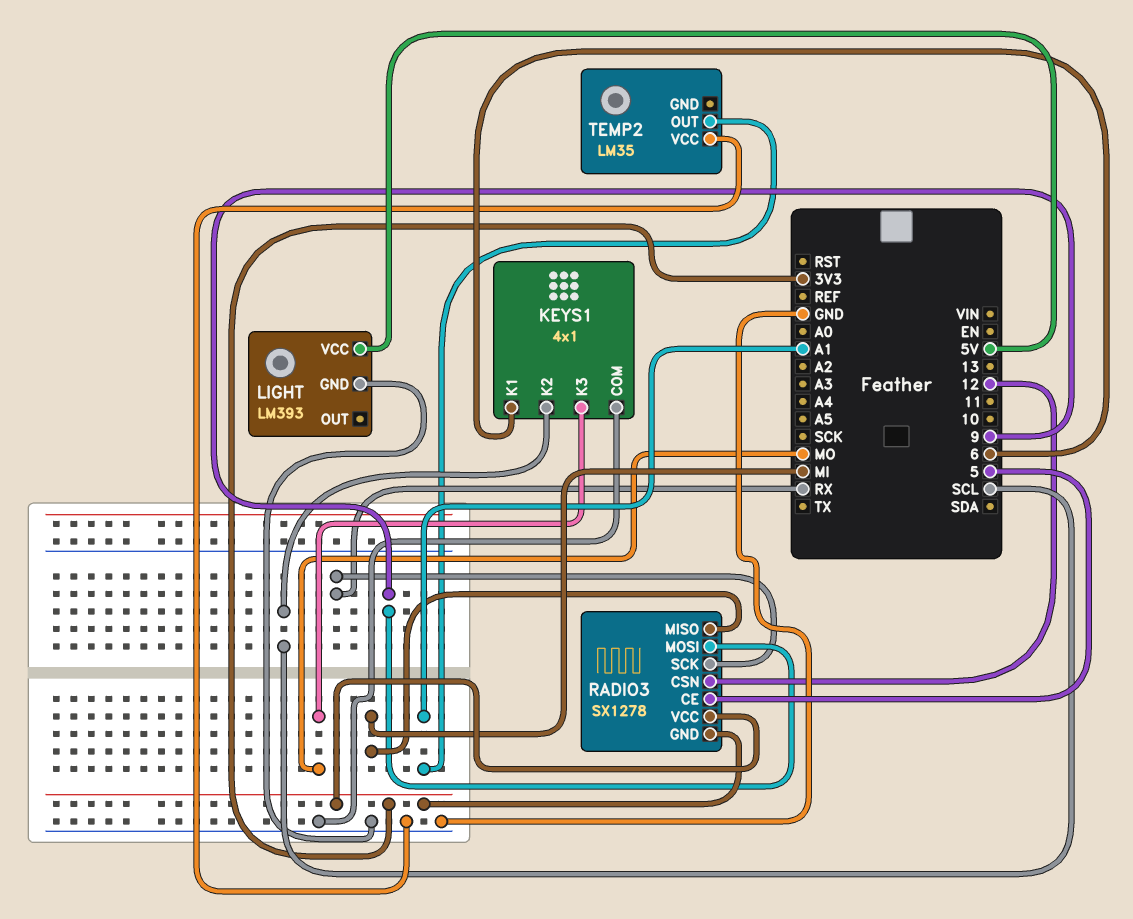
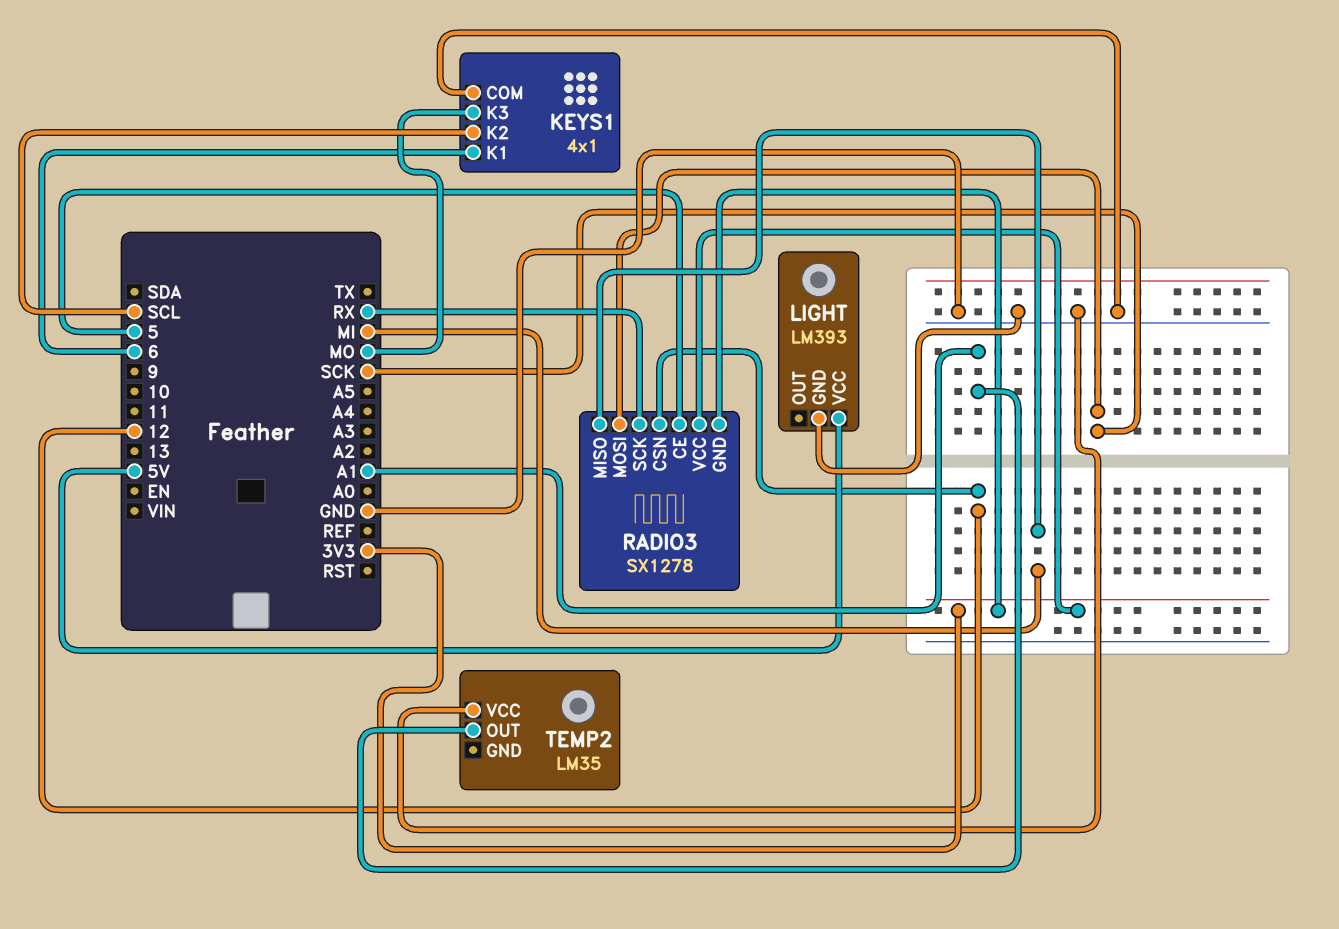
RADIO3 pin MOSI: 9 -> SCK

